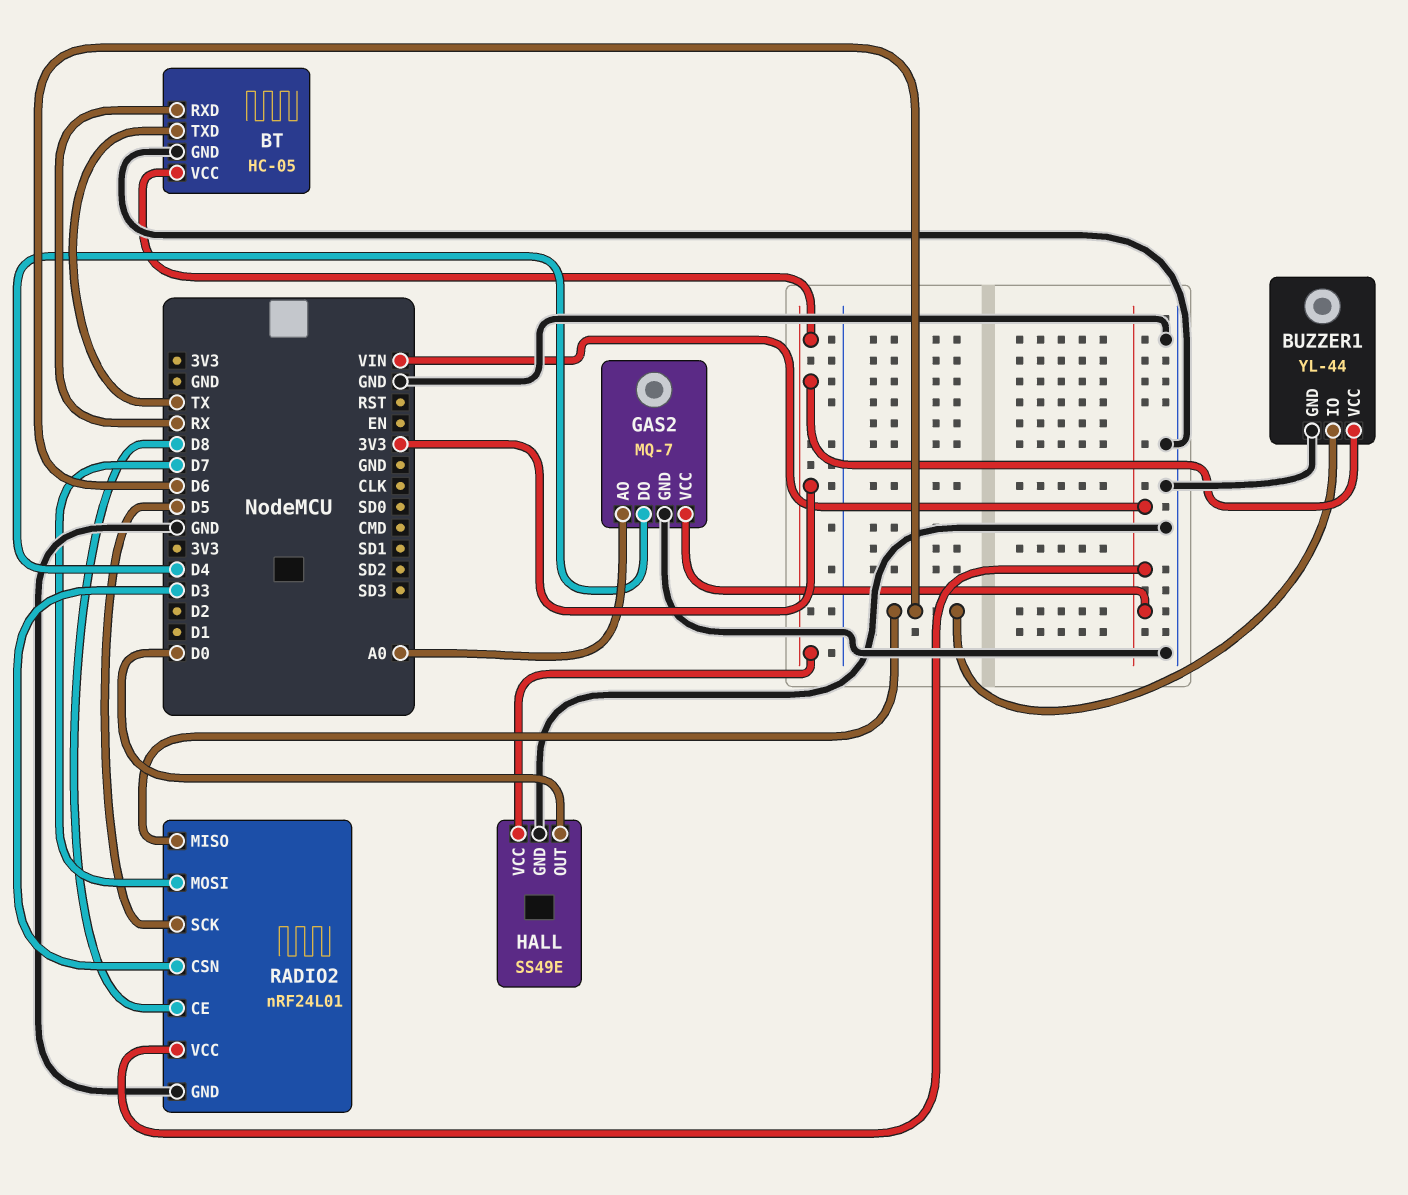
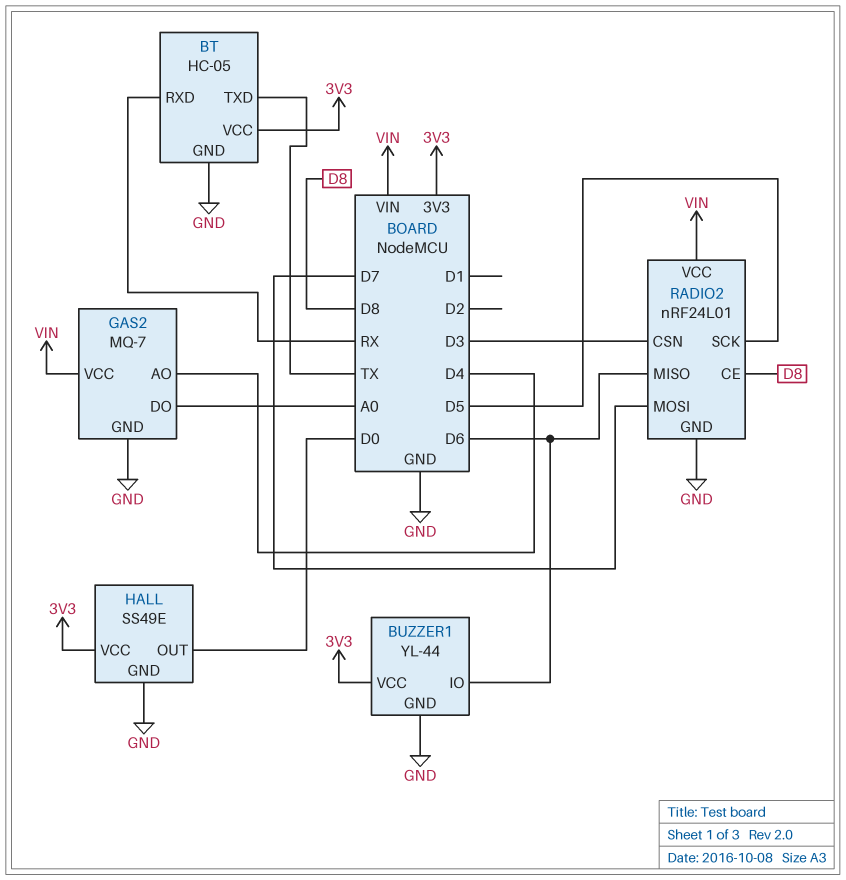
GAS2 pin AO: A0 -> D4
GAS2 pin DO: D4 -> A0

